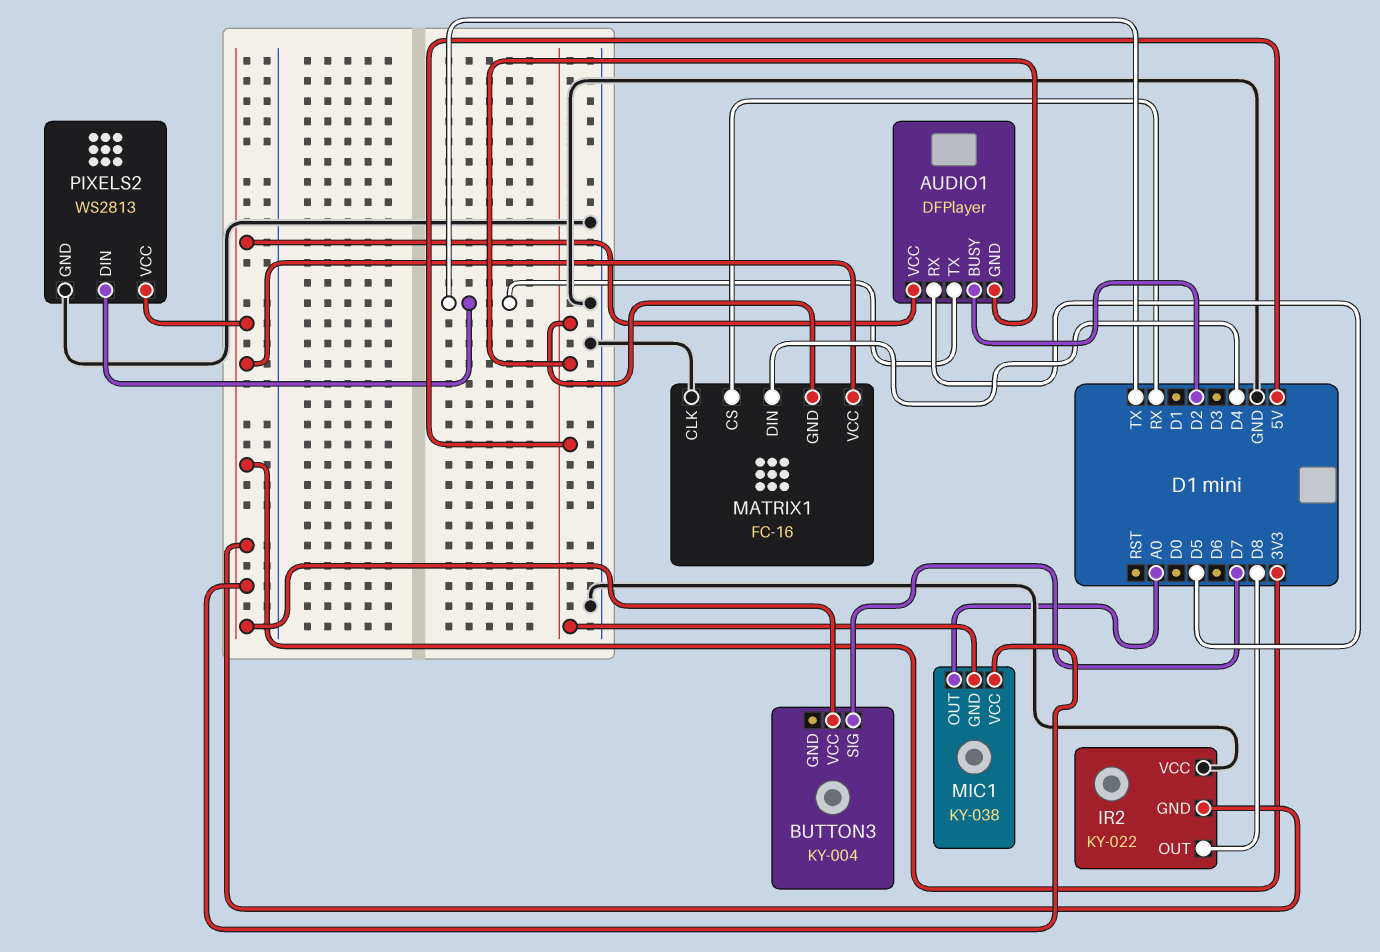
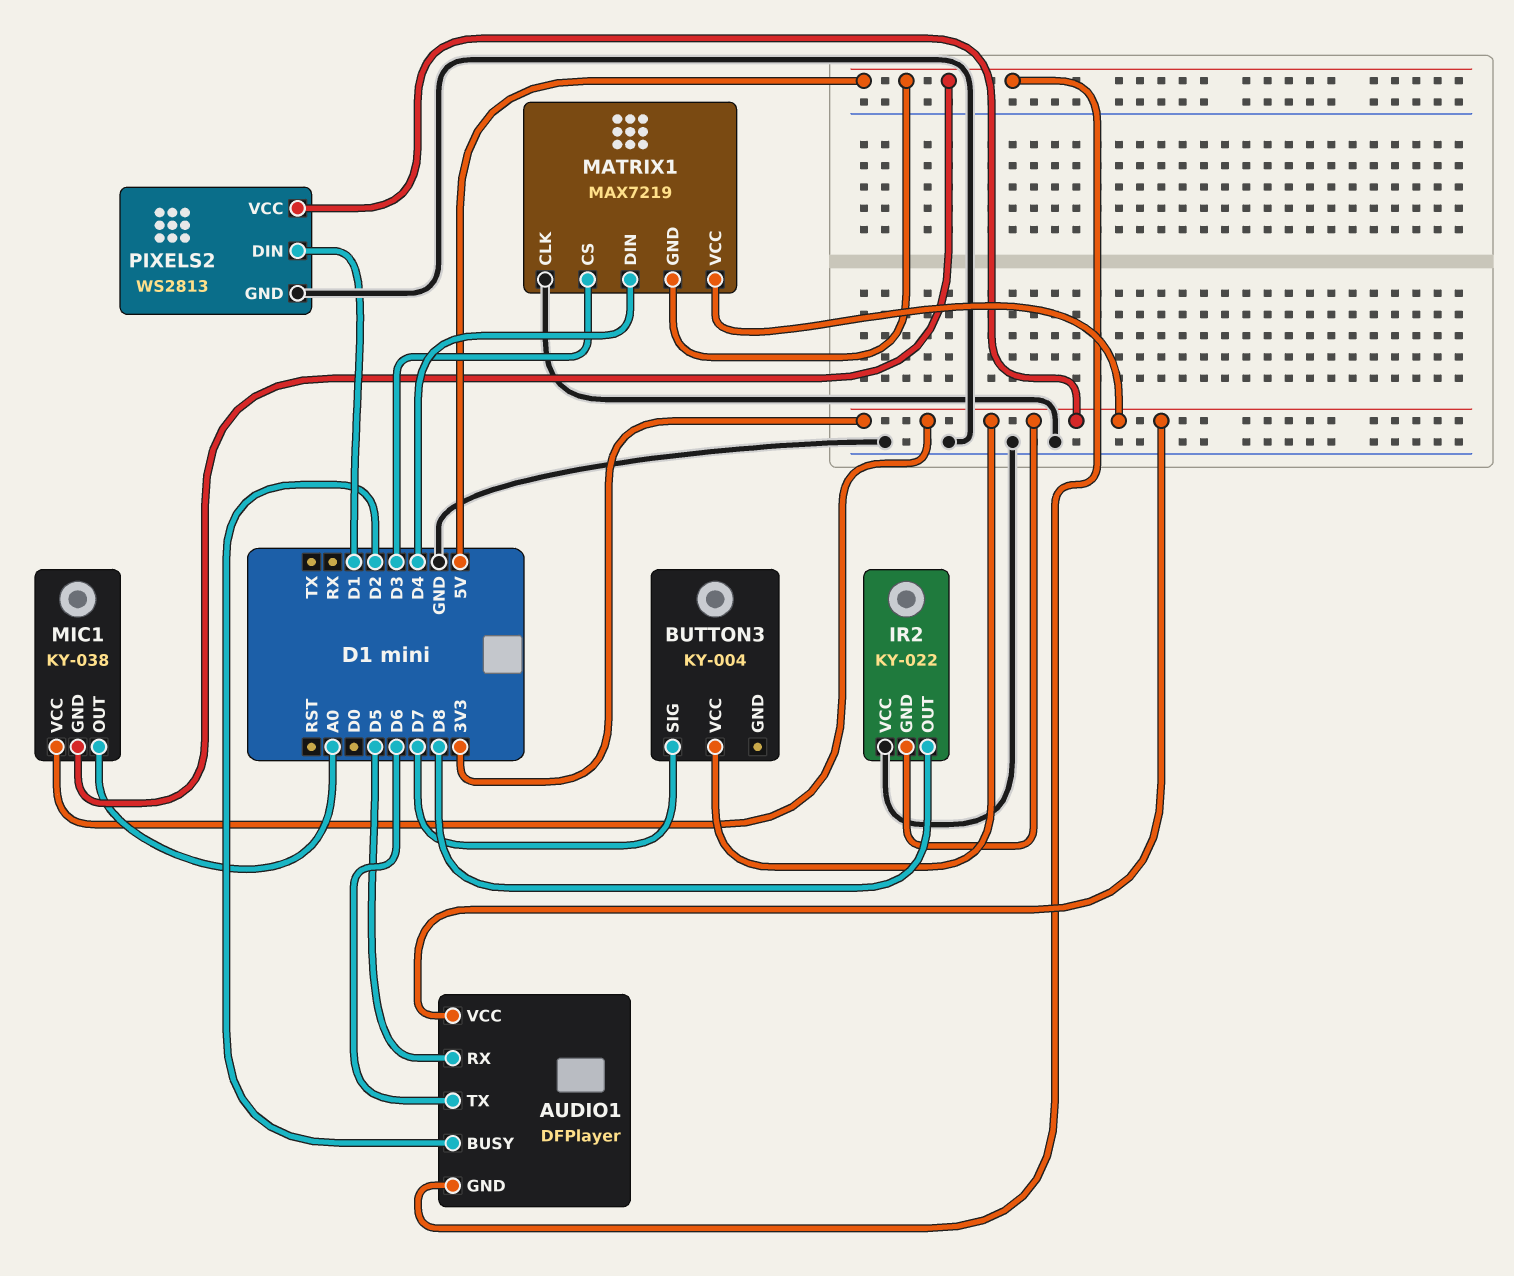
AUDIO1 pin TX: TX -> D6
MATRIX1: FC-16 -> MAX7219
MATRIX1 pin CS: RX -> D3
PIXELS2 pin DIN: TX -> D1

